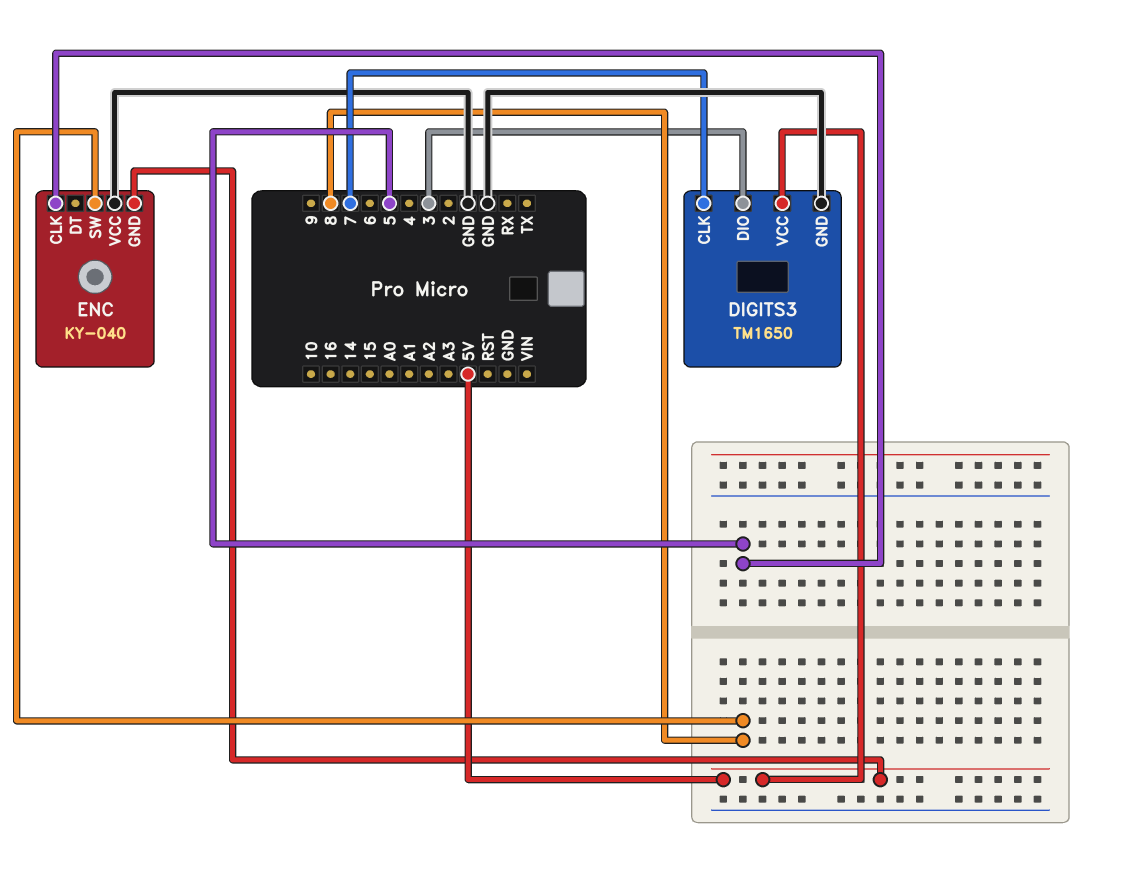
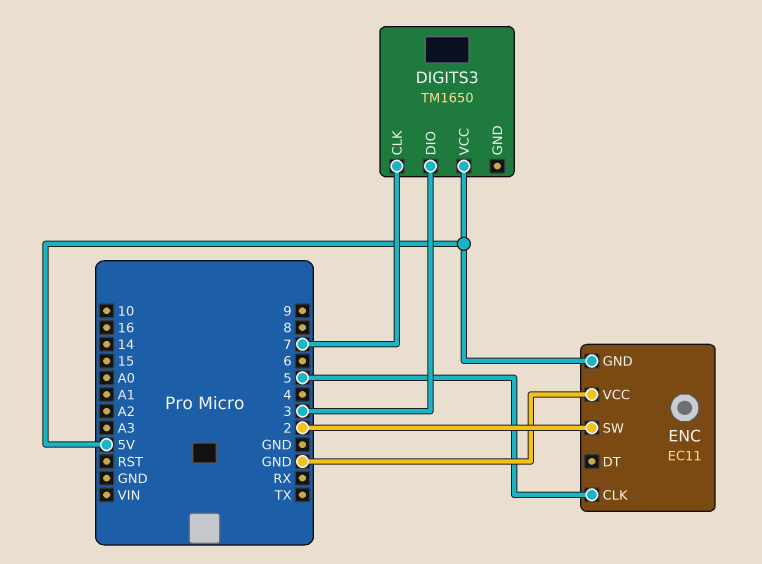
DIGITS3 pin GND: GND -> none
ENC: KY-040 -> EC11
ENC pin SW: 8 -> 2

